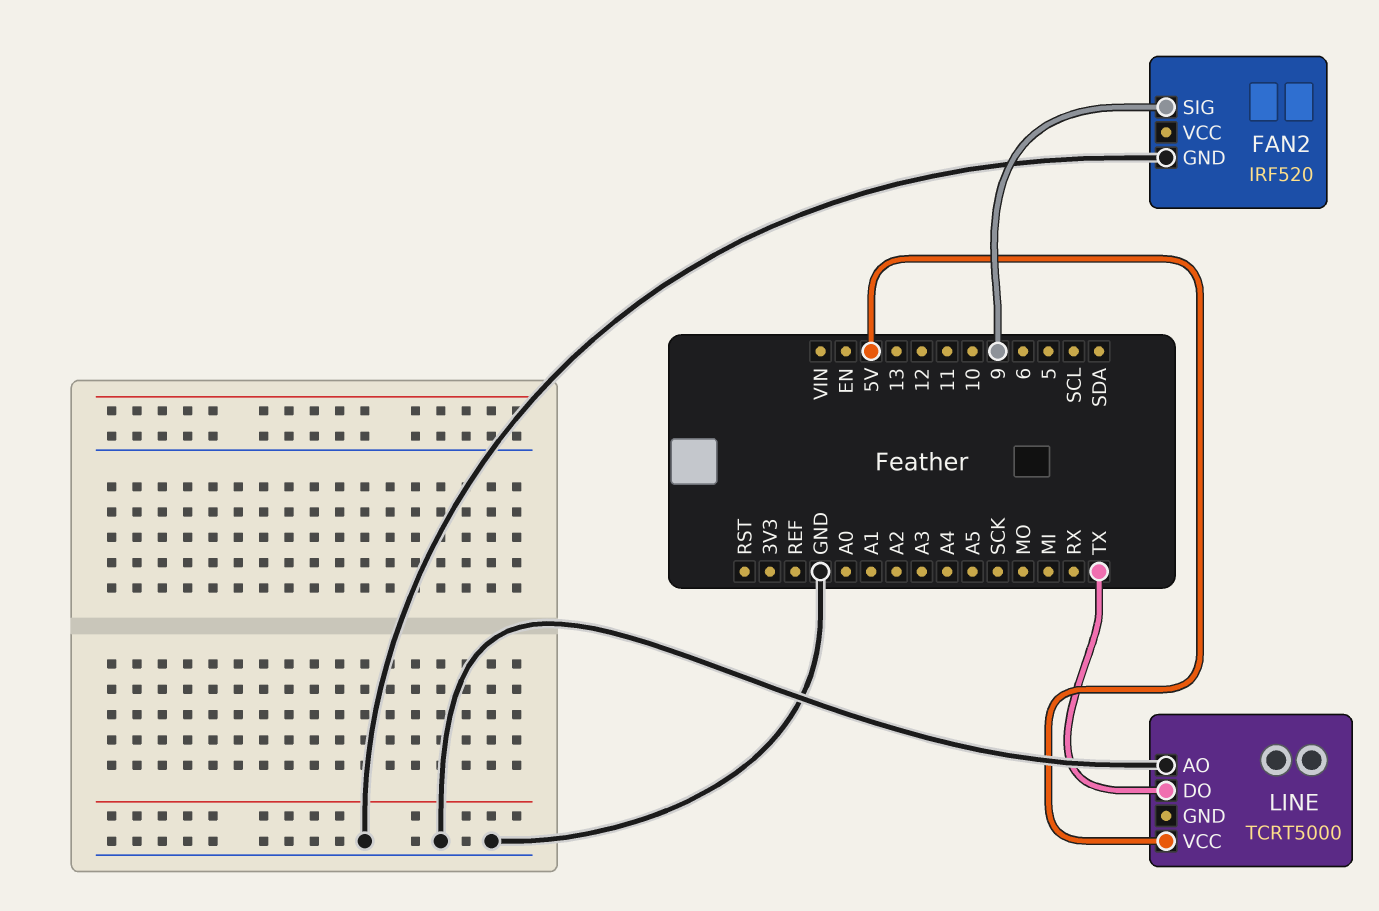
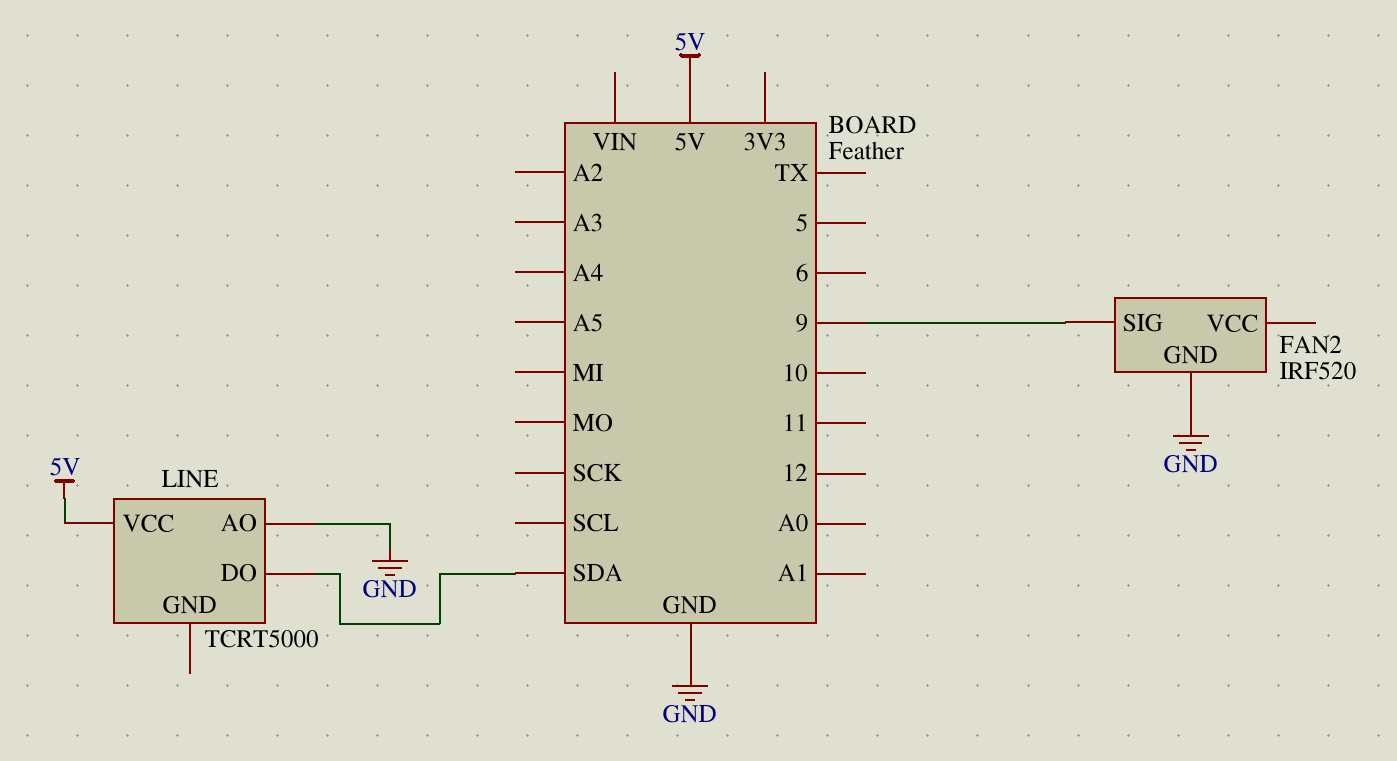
LINE pin DO: TX -> SDA

